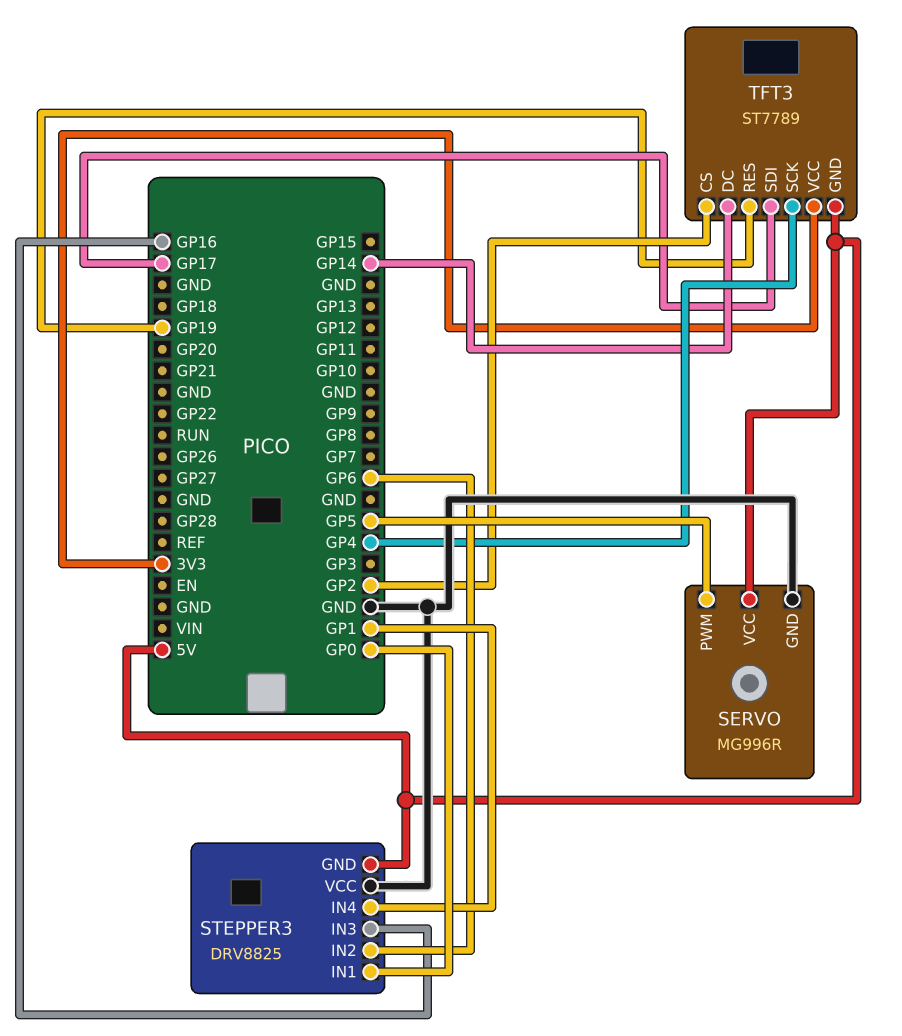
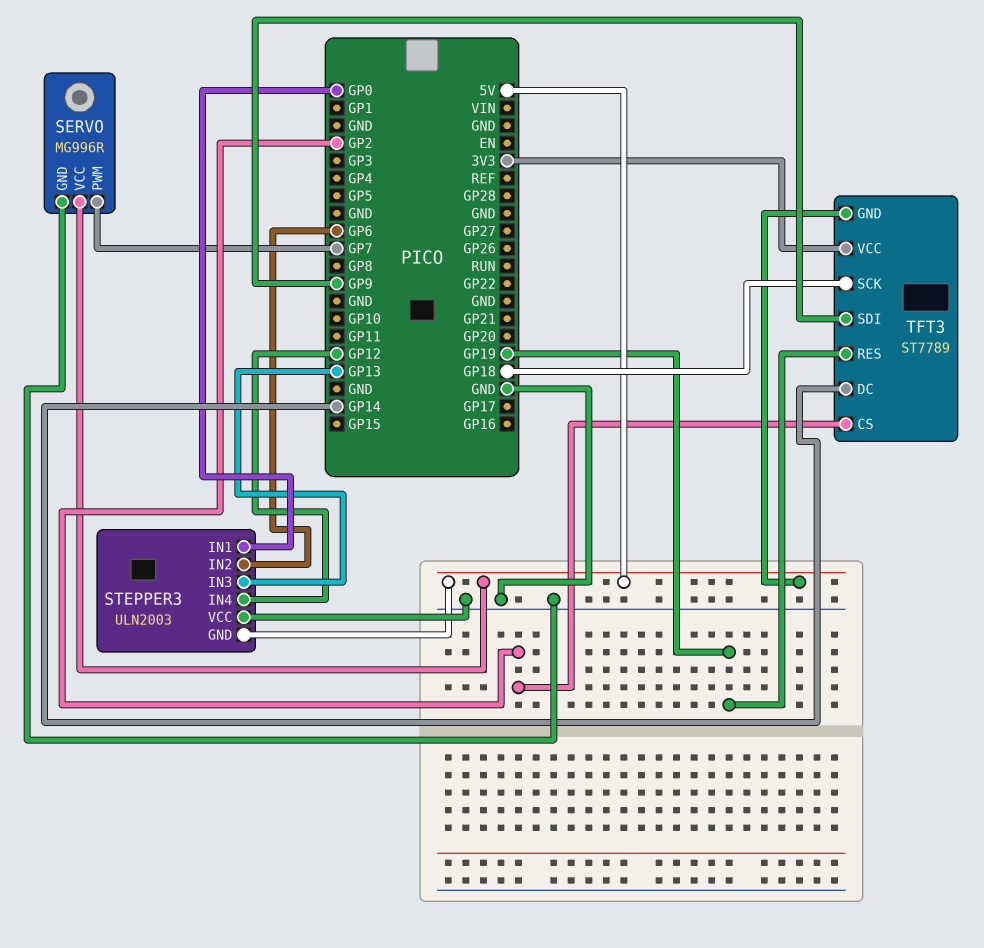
SERVO pin PWM: GP5 -> GP7
STEPPER3: DRV8825 -> ULN2003
STEPPER3 pin IN3: GP16 -> GP13
STEPPER3 pin IN4: GP1 -> GP12
TFT3 pin SCK: GP4 -> GP18
TFT3 pin SDI: GP17 -> GP9

